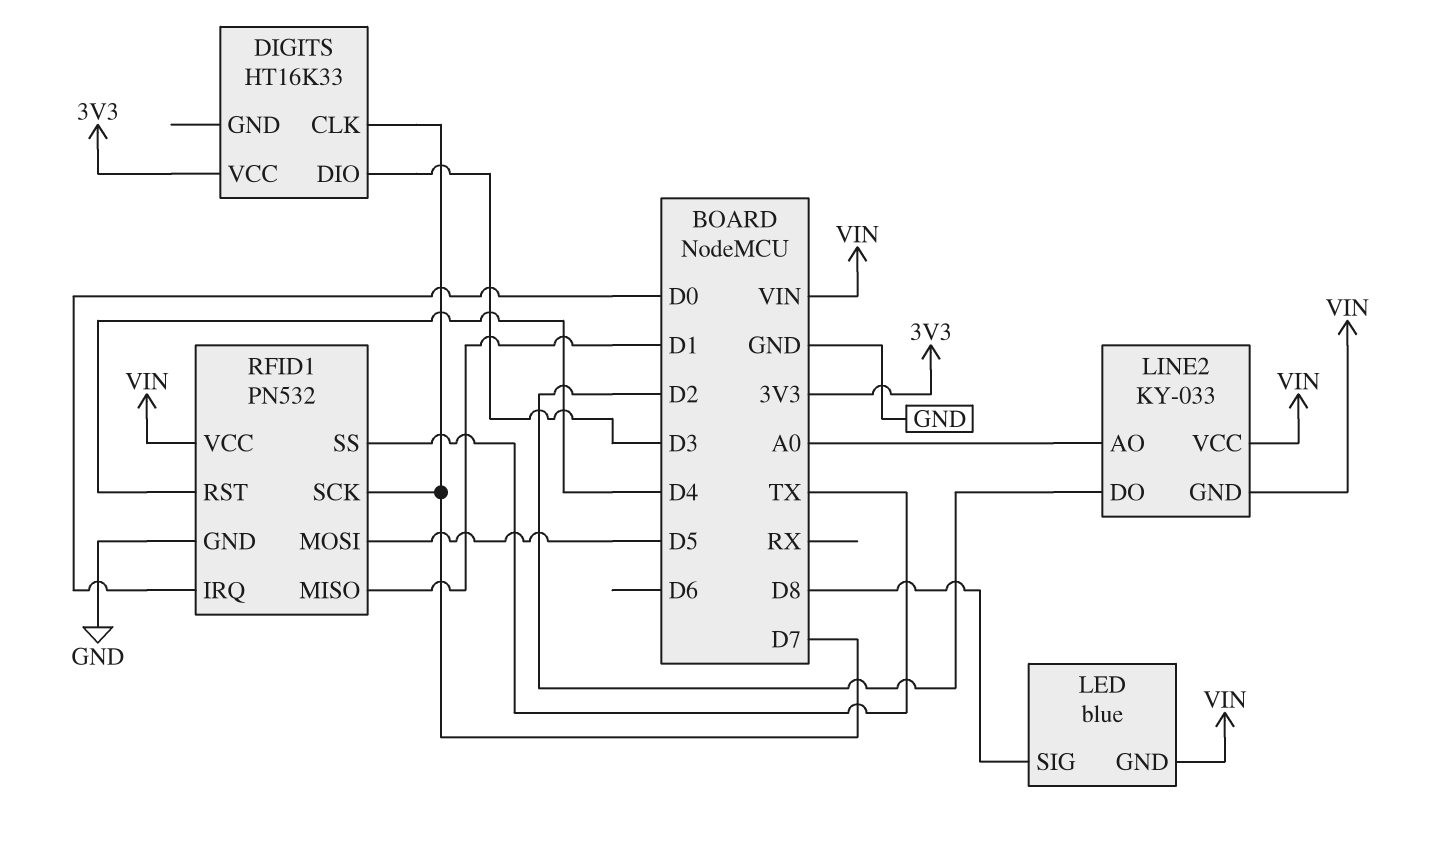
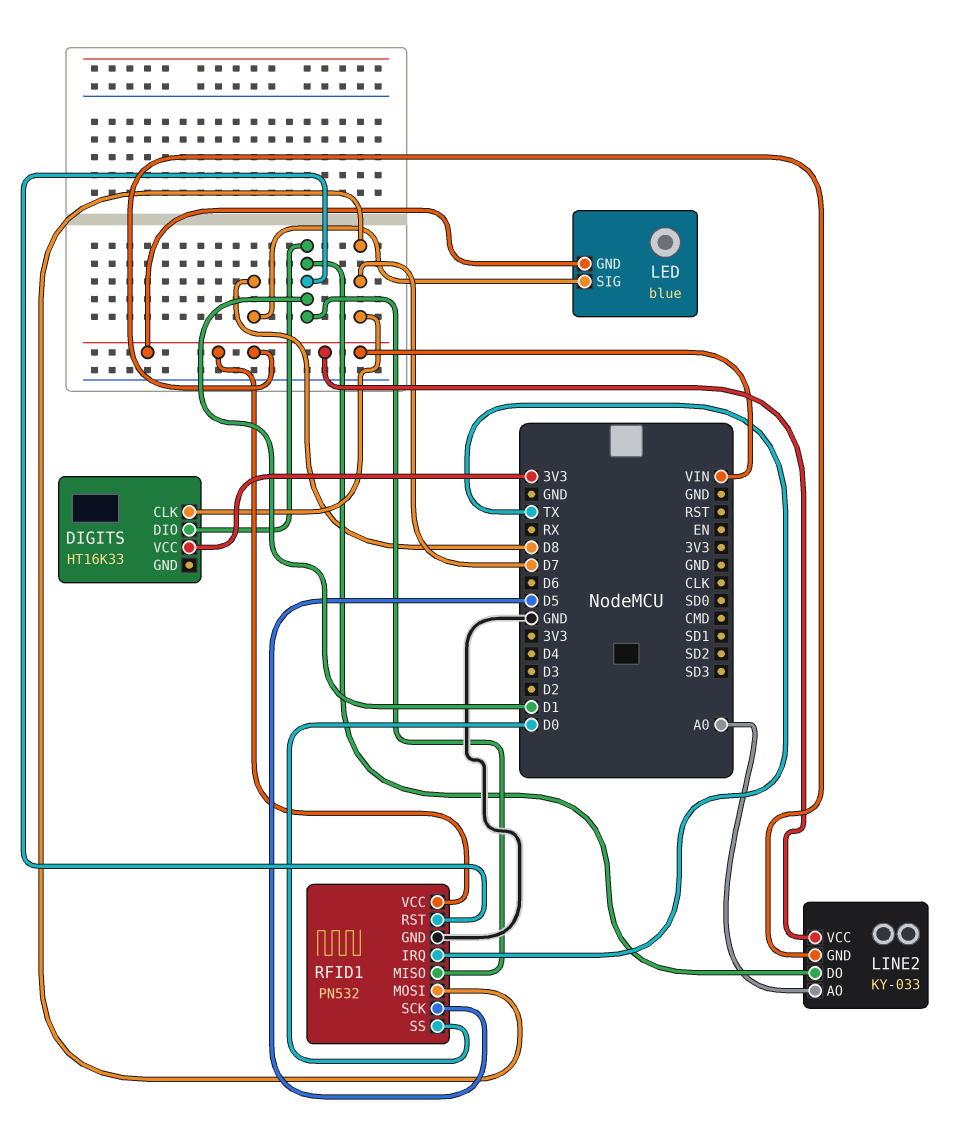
DIGITS pin DIO: D3 -> D1
LINE2 pin DO: D2 -> D1
RFID1 pin IRQ: D0 -> TX
RFID1 pin MOSI: D5 -> D7
RFID1 pin RST: D4 -> D1
RFID1 pin SCK: D7 -> D5
RFID1 pin SS: TX -> D0

